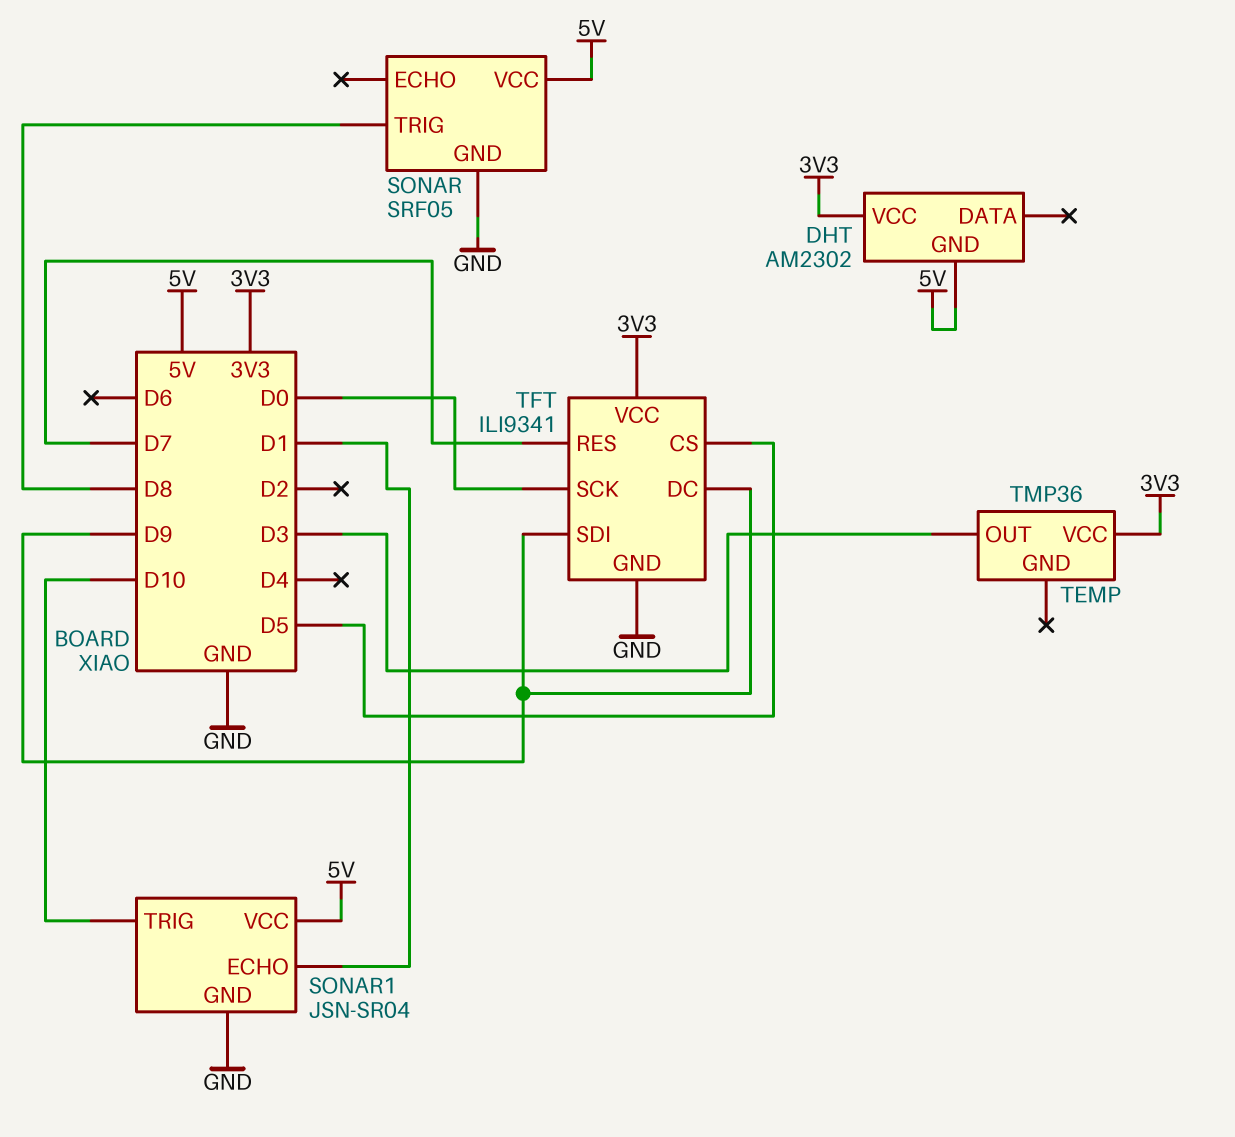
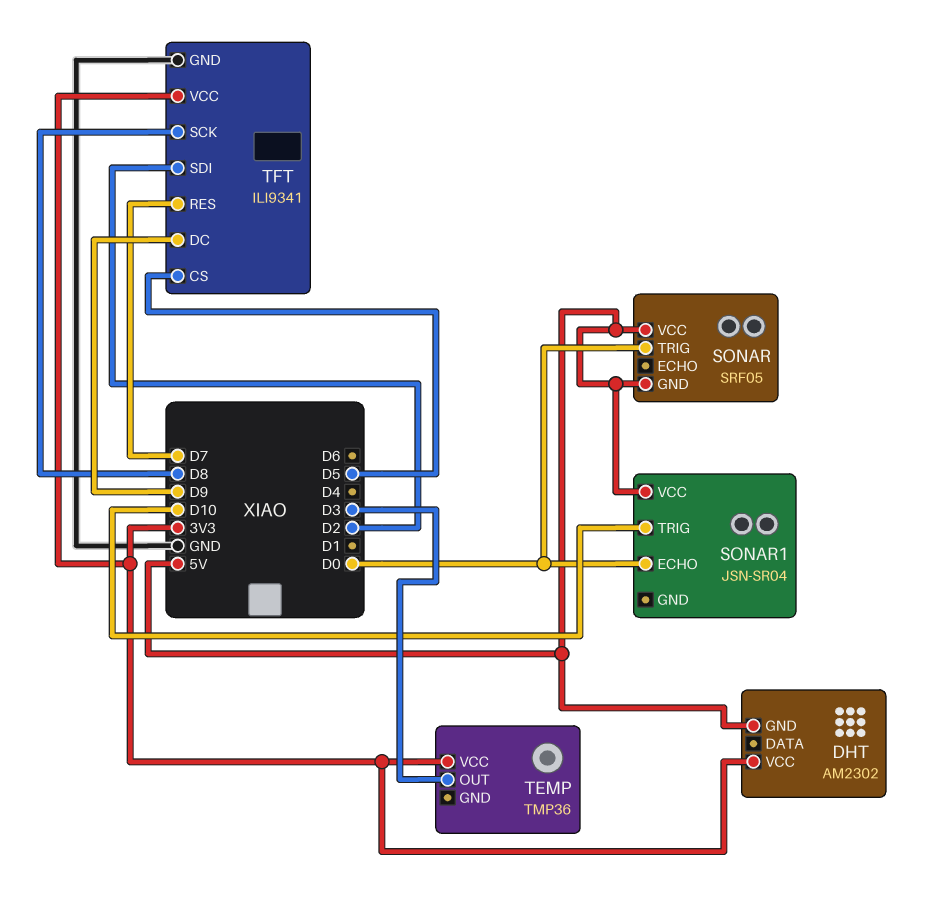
SONAR pin GND: GND -> 5V
SONAR pin TRIG: D8 -> D0
SONAR1 pin ECHO: D1 -> D0
SONAR1 pin GND: GND -> none
TFT pin SCK: D0 -> D8
TFT pin SDI: D9 -> D2

